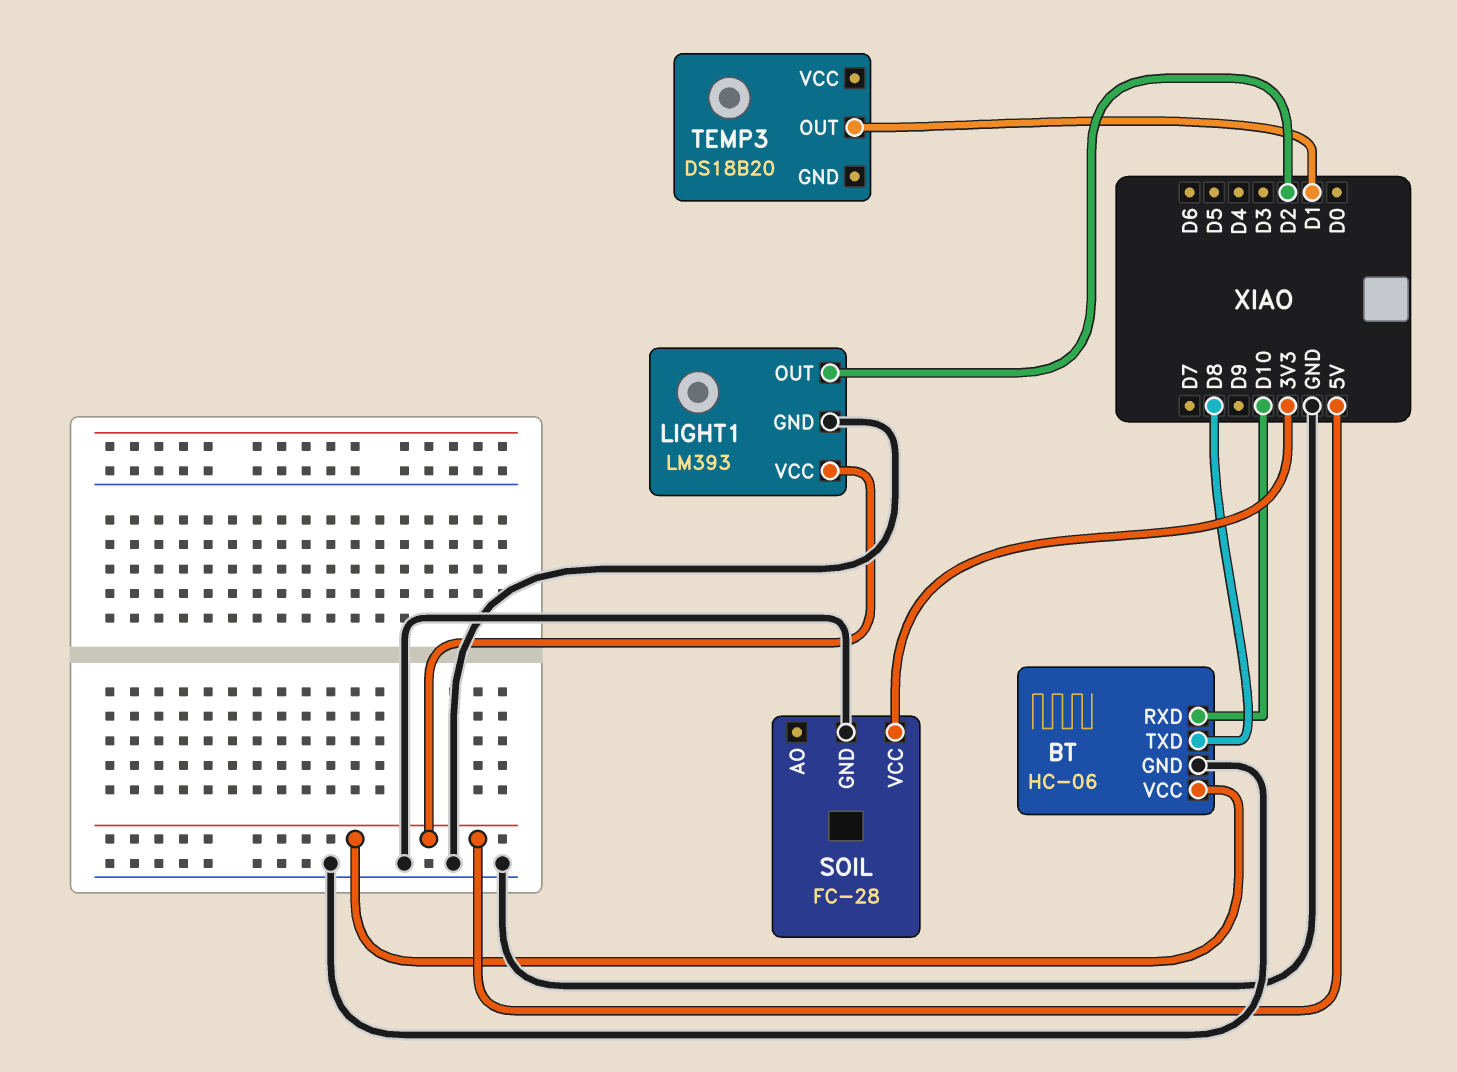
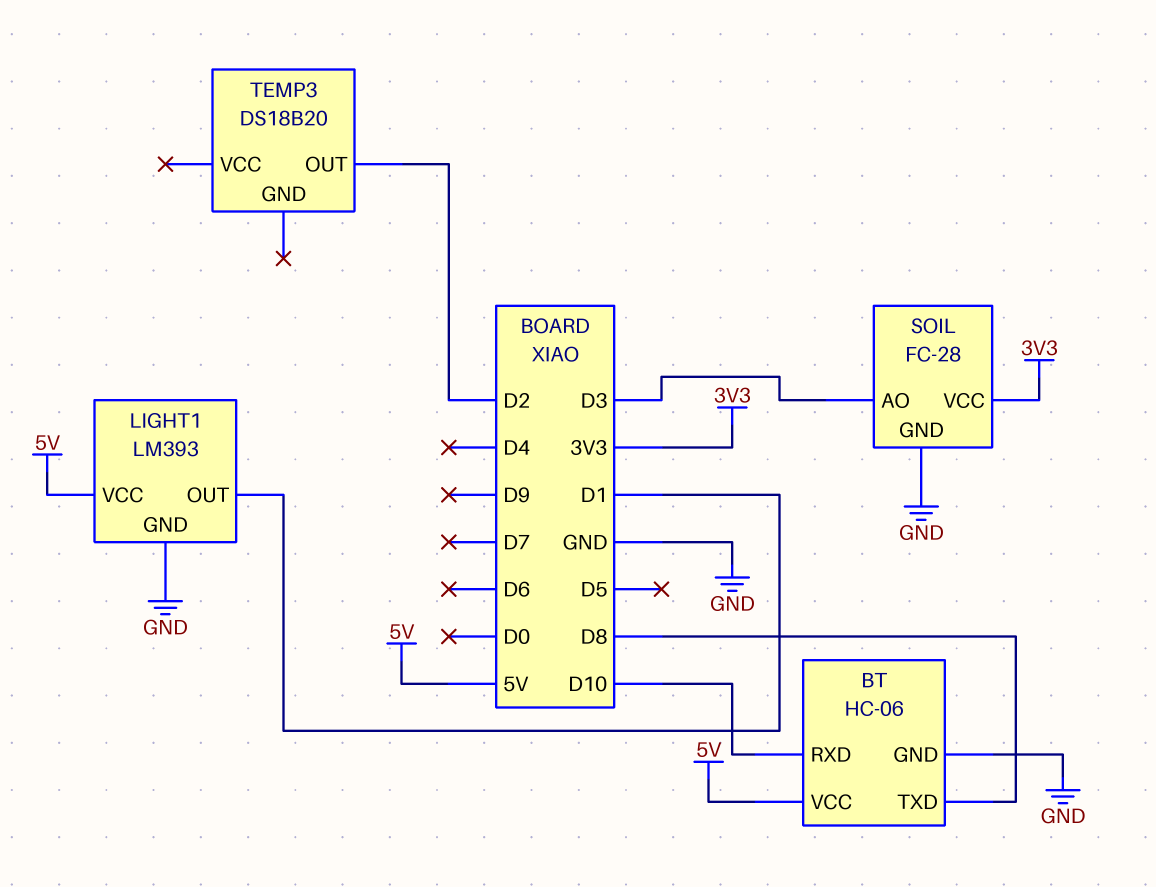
LIGHT1 pin OUT: D2 -> D1
SOIL pin AO: none -> D3
TEMP3 pin OUT: D1 -> D2

